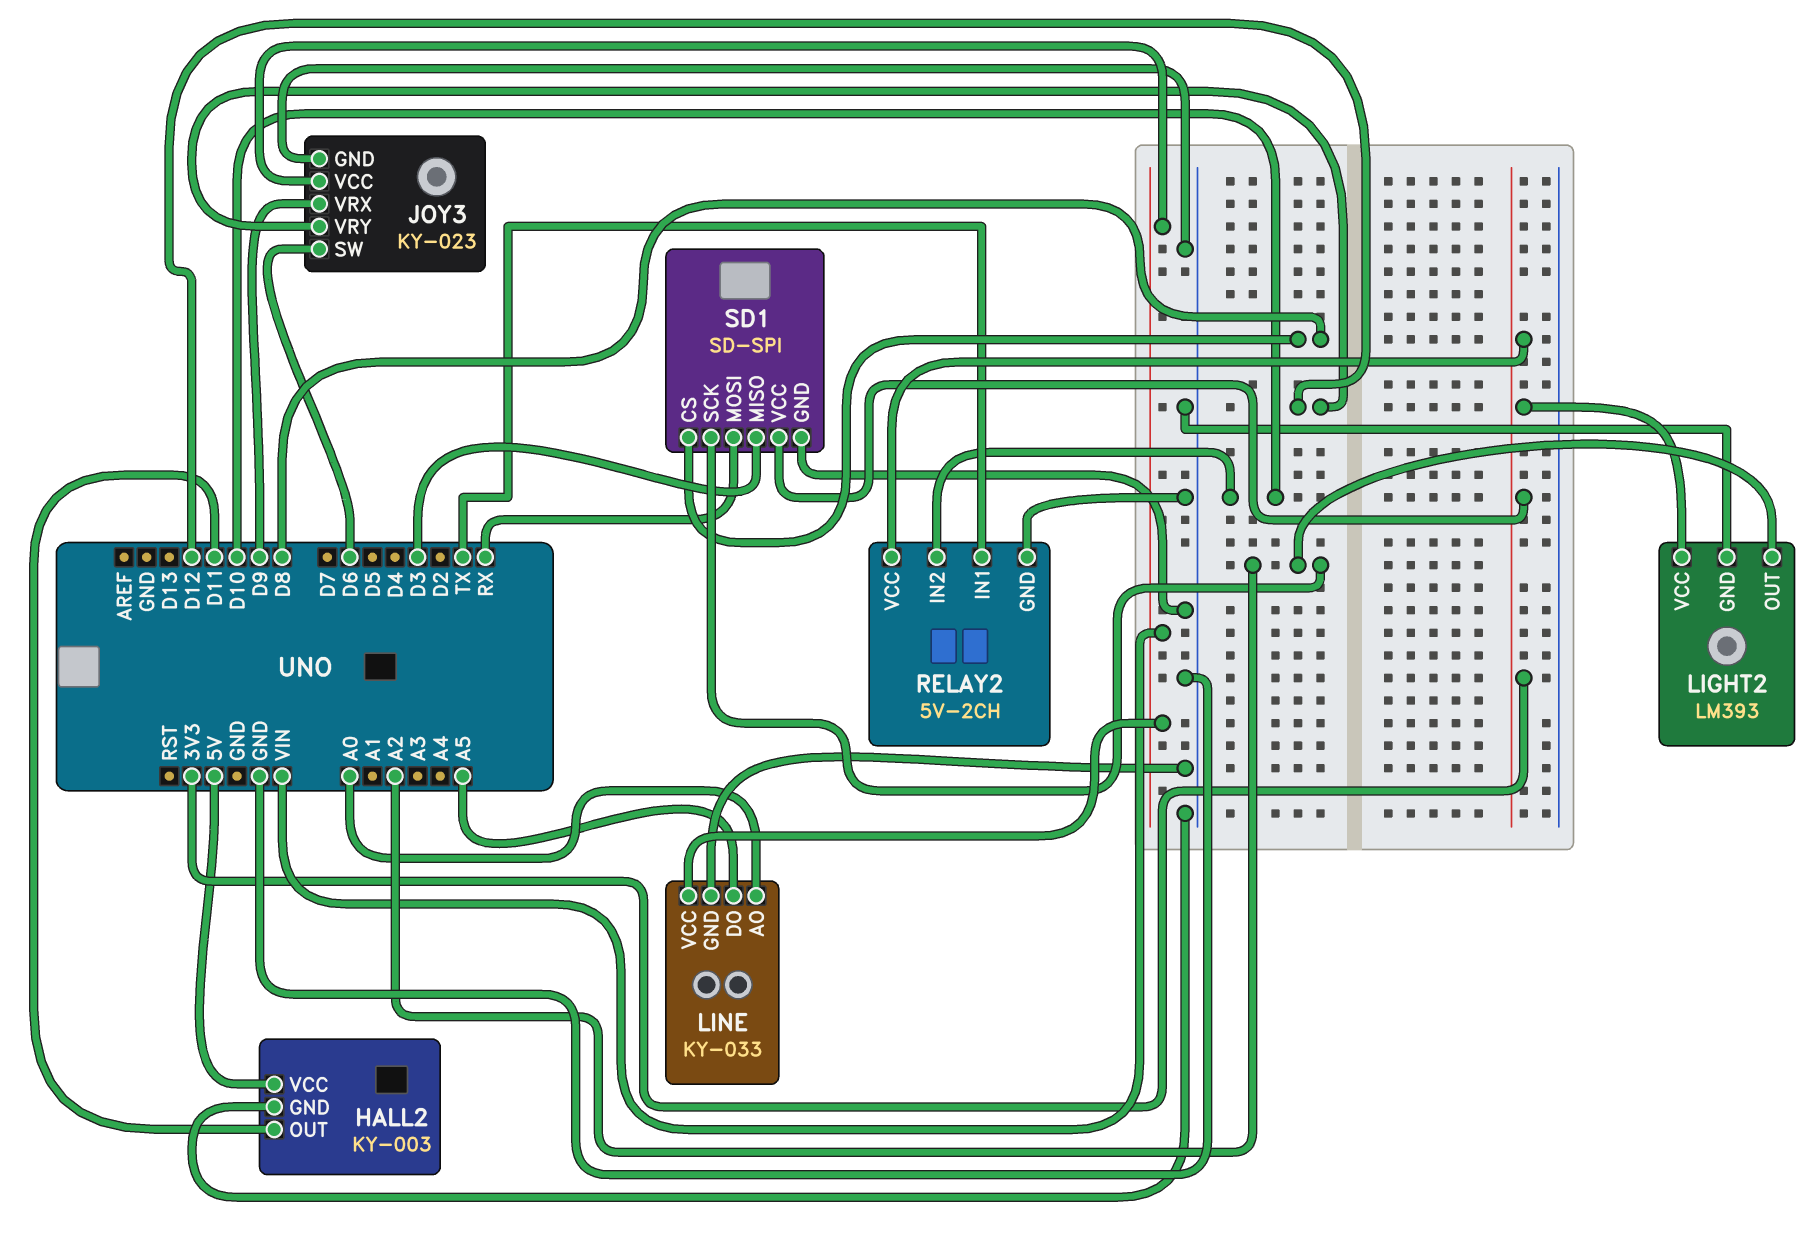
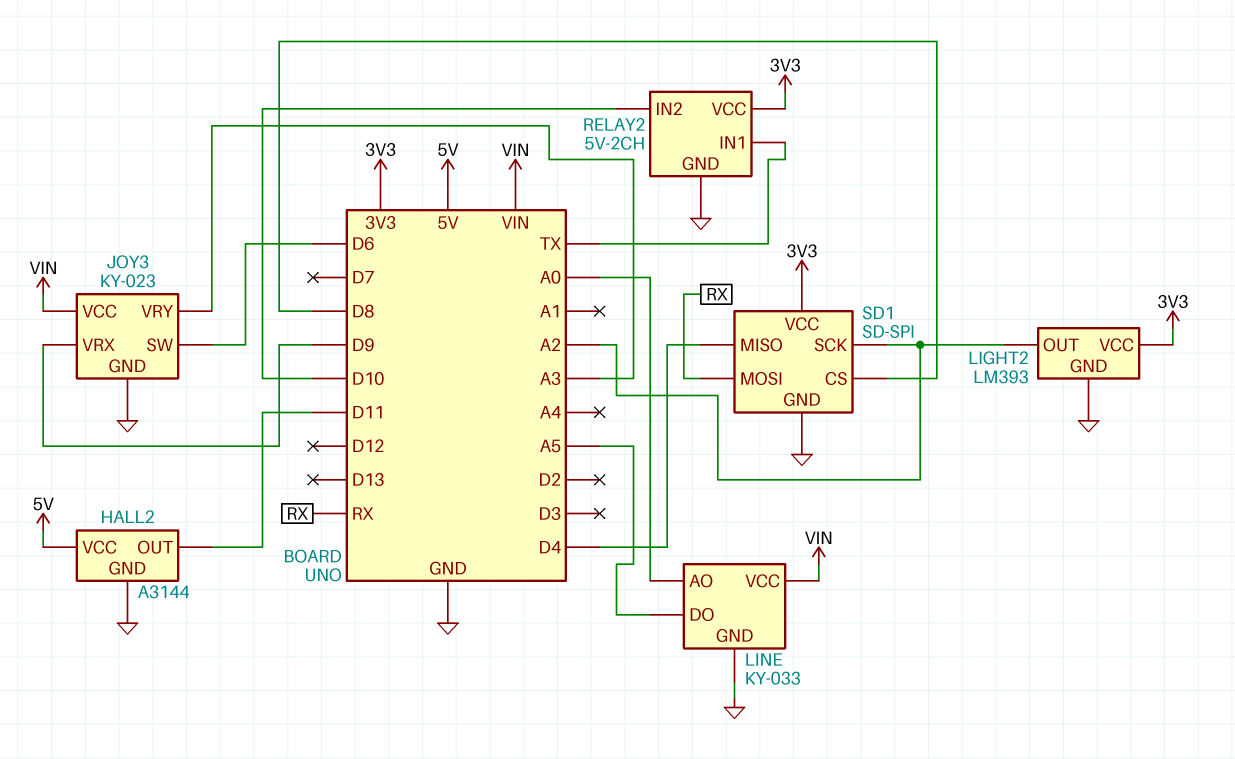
HALL2: KY-003 -> A3144
JOY3 pin VRY: D12 -> A3
SD1 pin MISO: D3 -> D4

